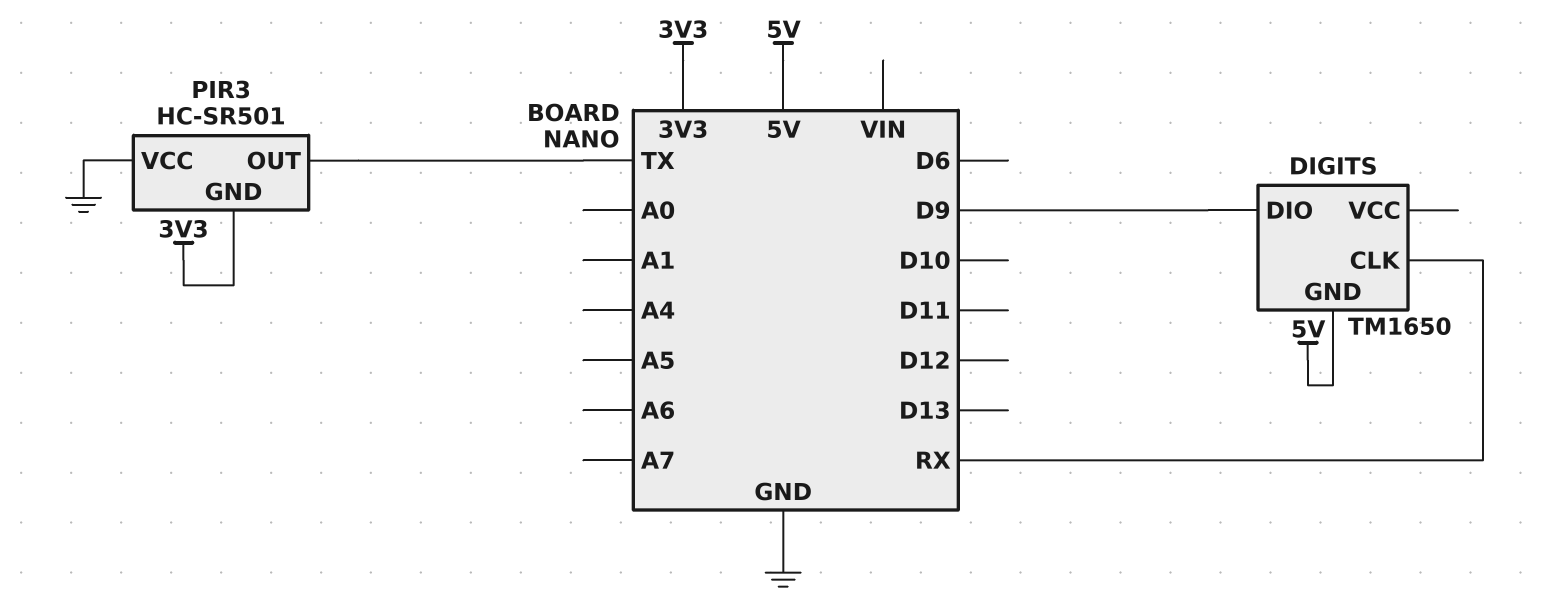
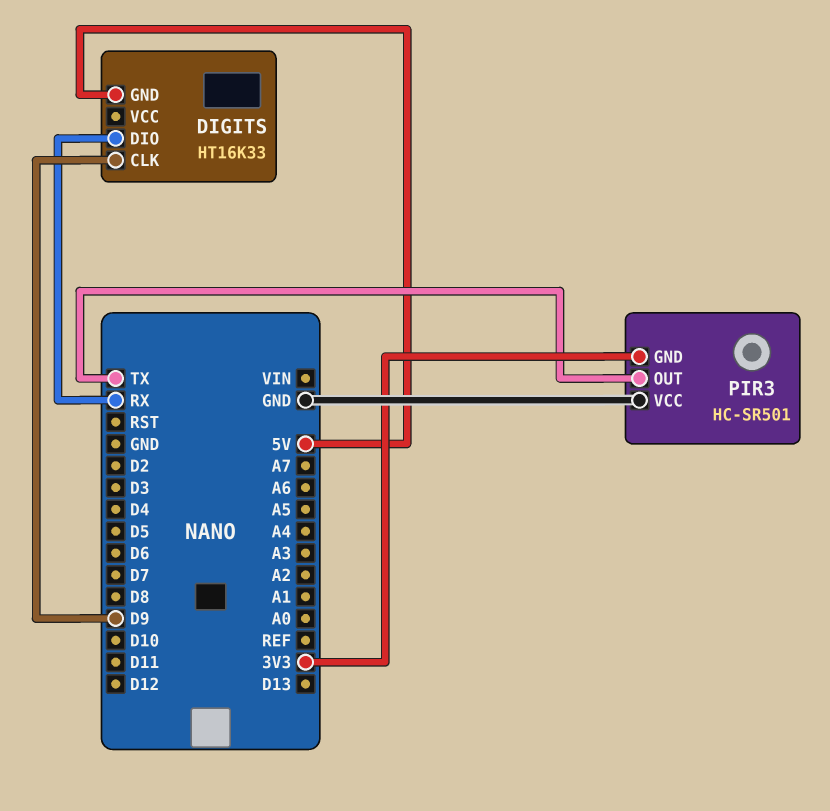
DIGITS: TM1650 -> HT16K33
DIGITS pin CLK: RX -> D9
DIGITS pin DIO: D9 -> RX

